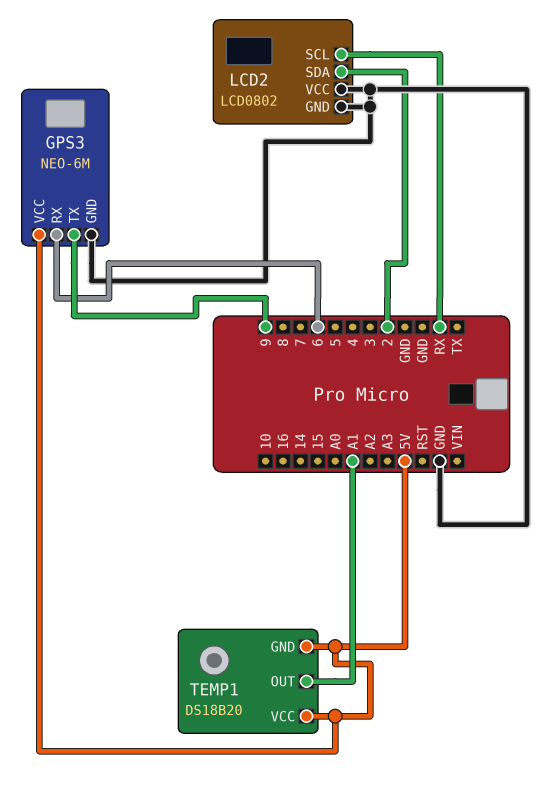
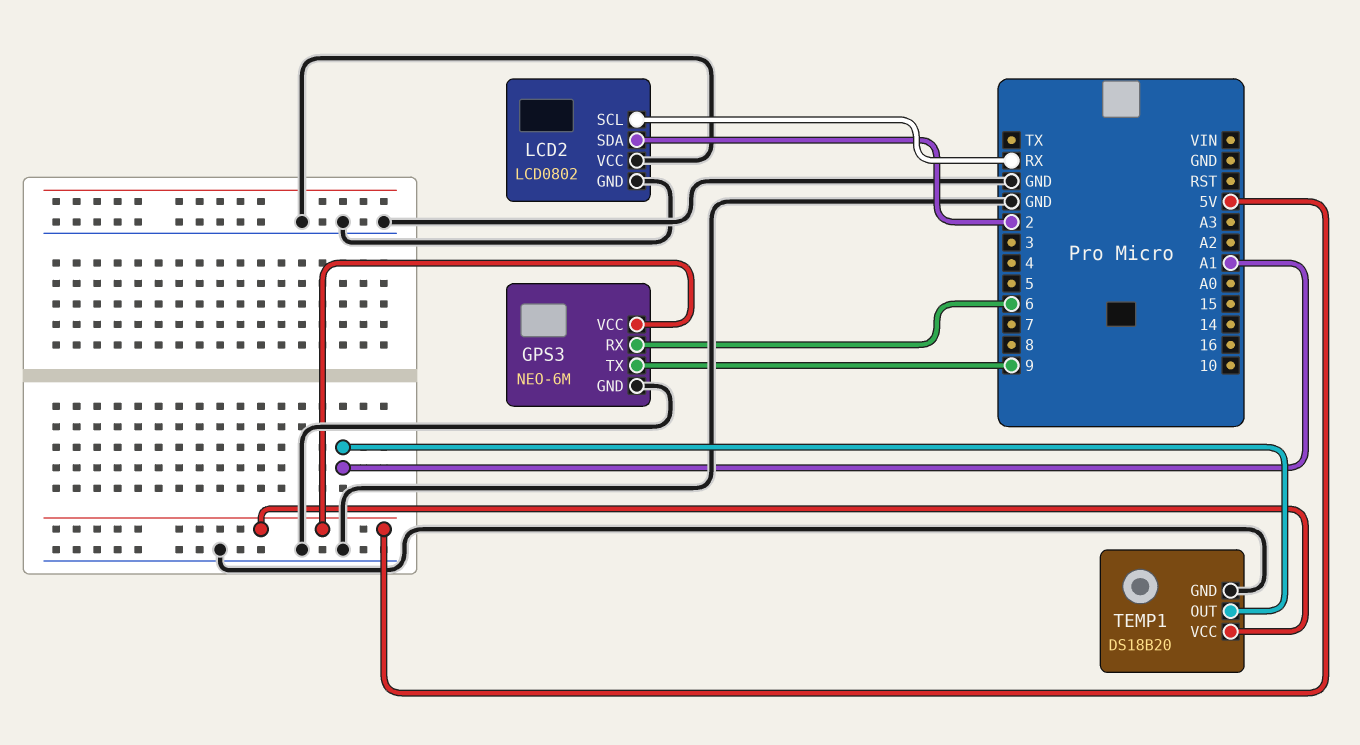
TEMP1 pin GND: 5V -> GND

